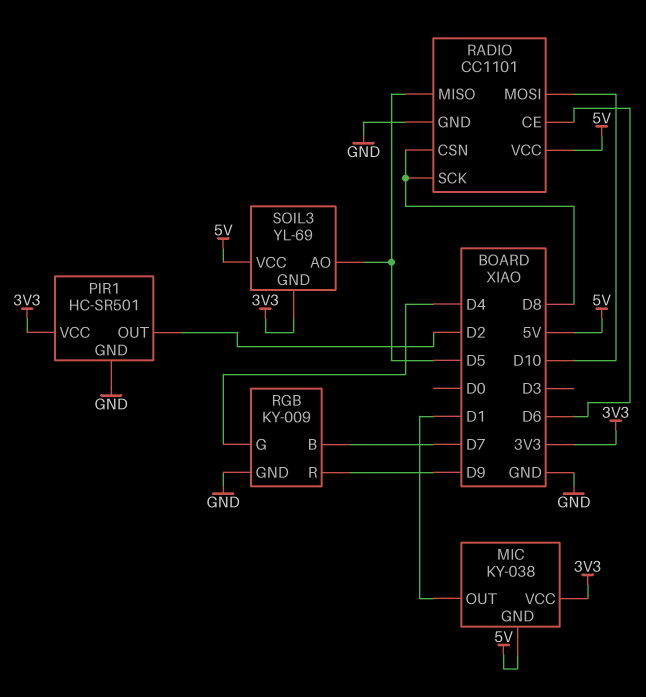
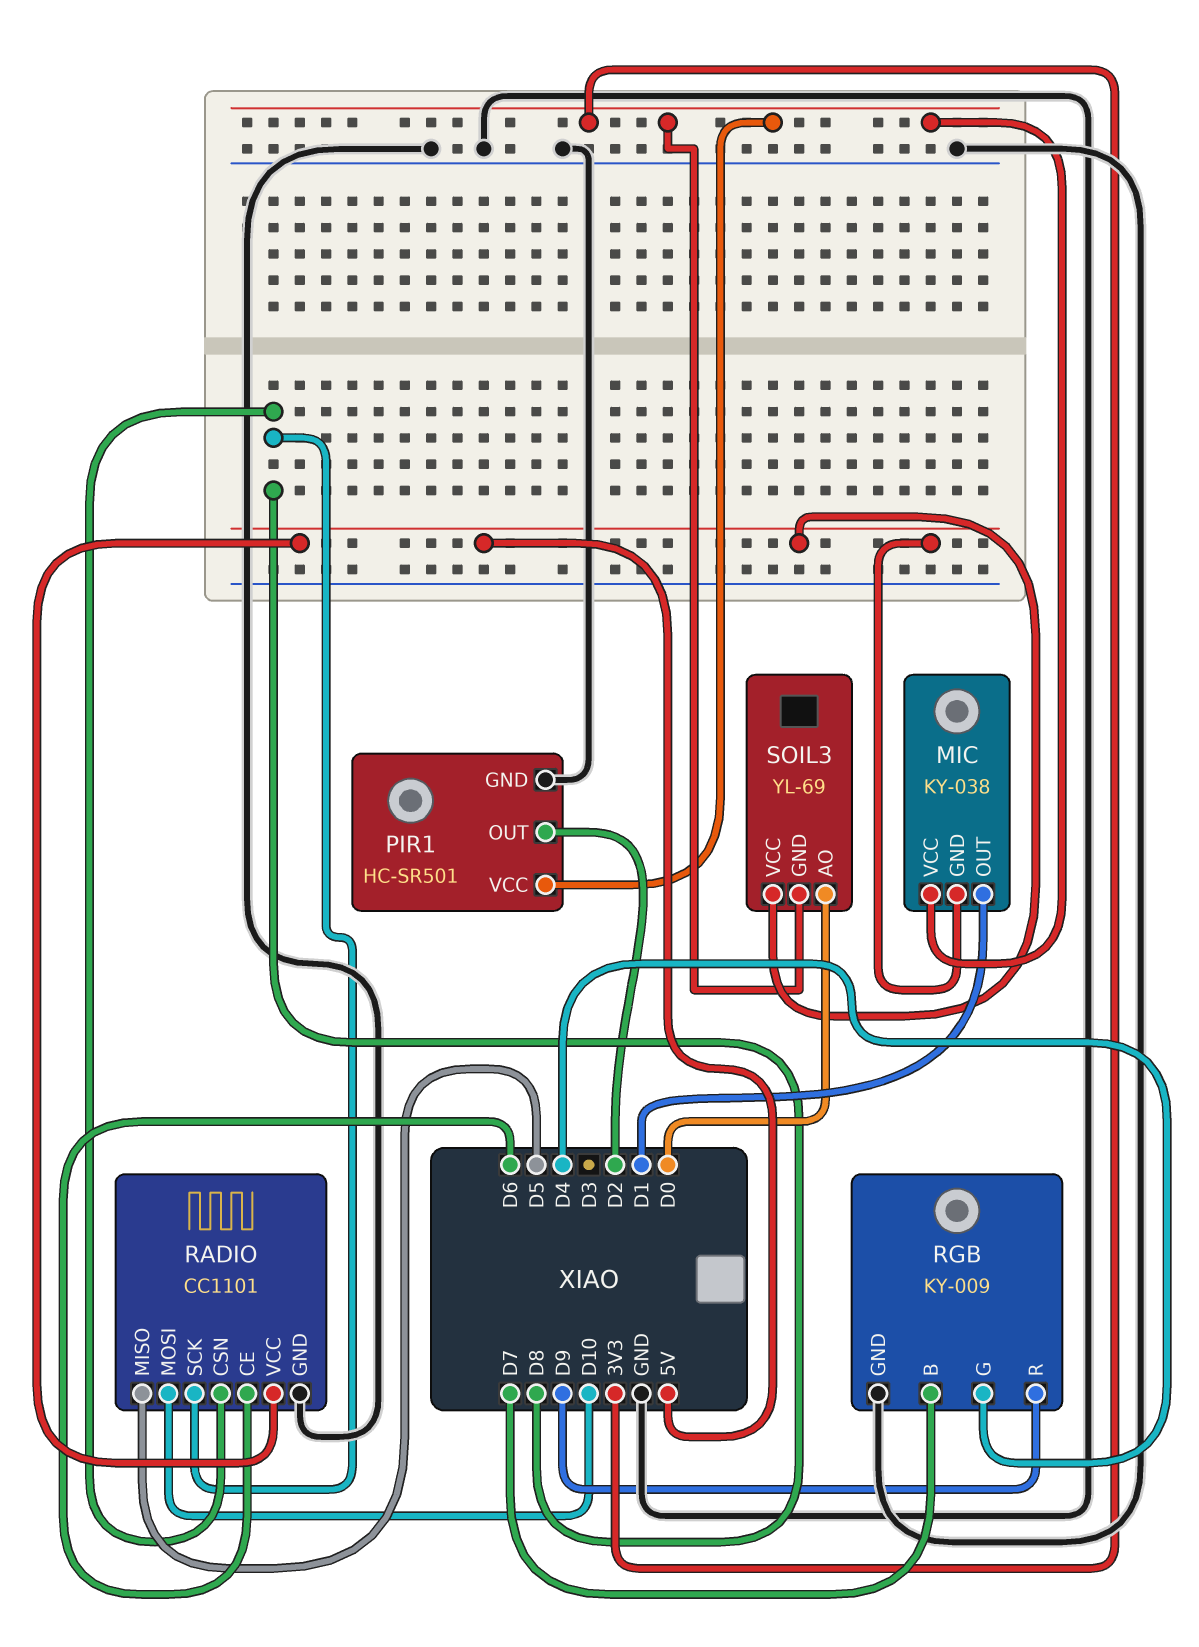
SOIL3 pin AO: D5 -> D0

